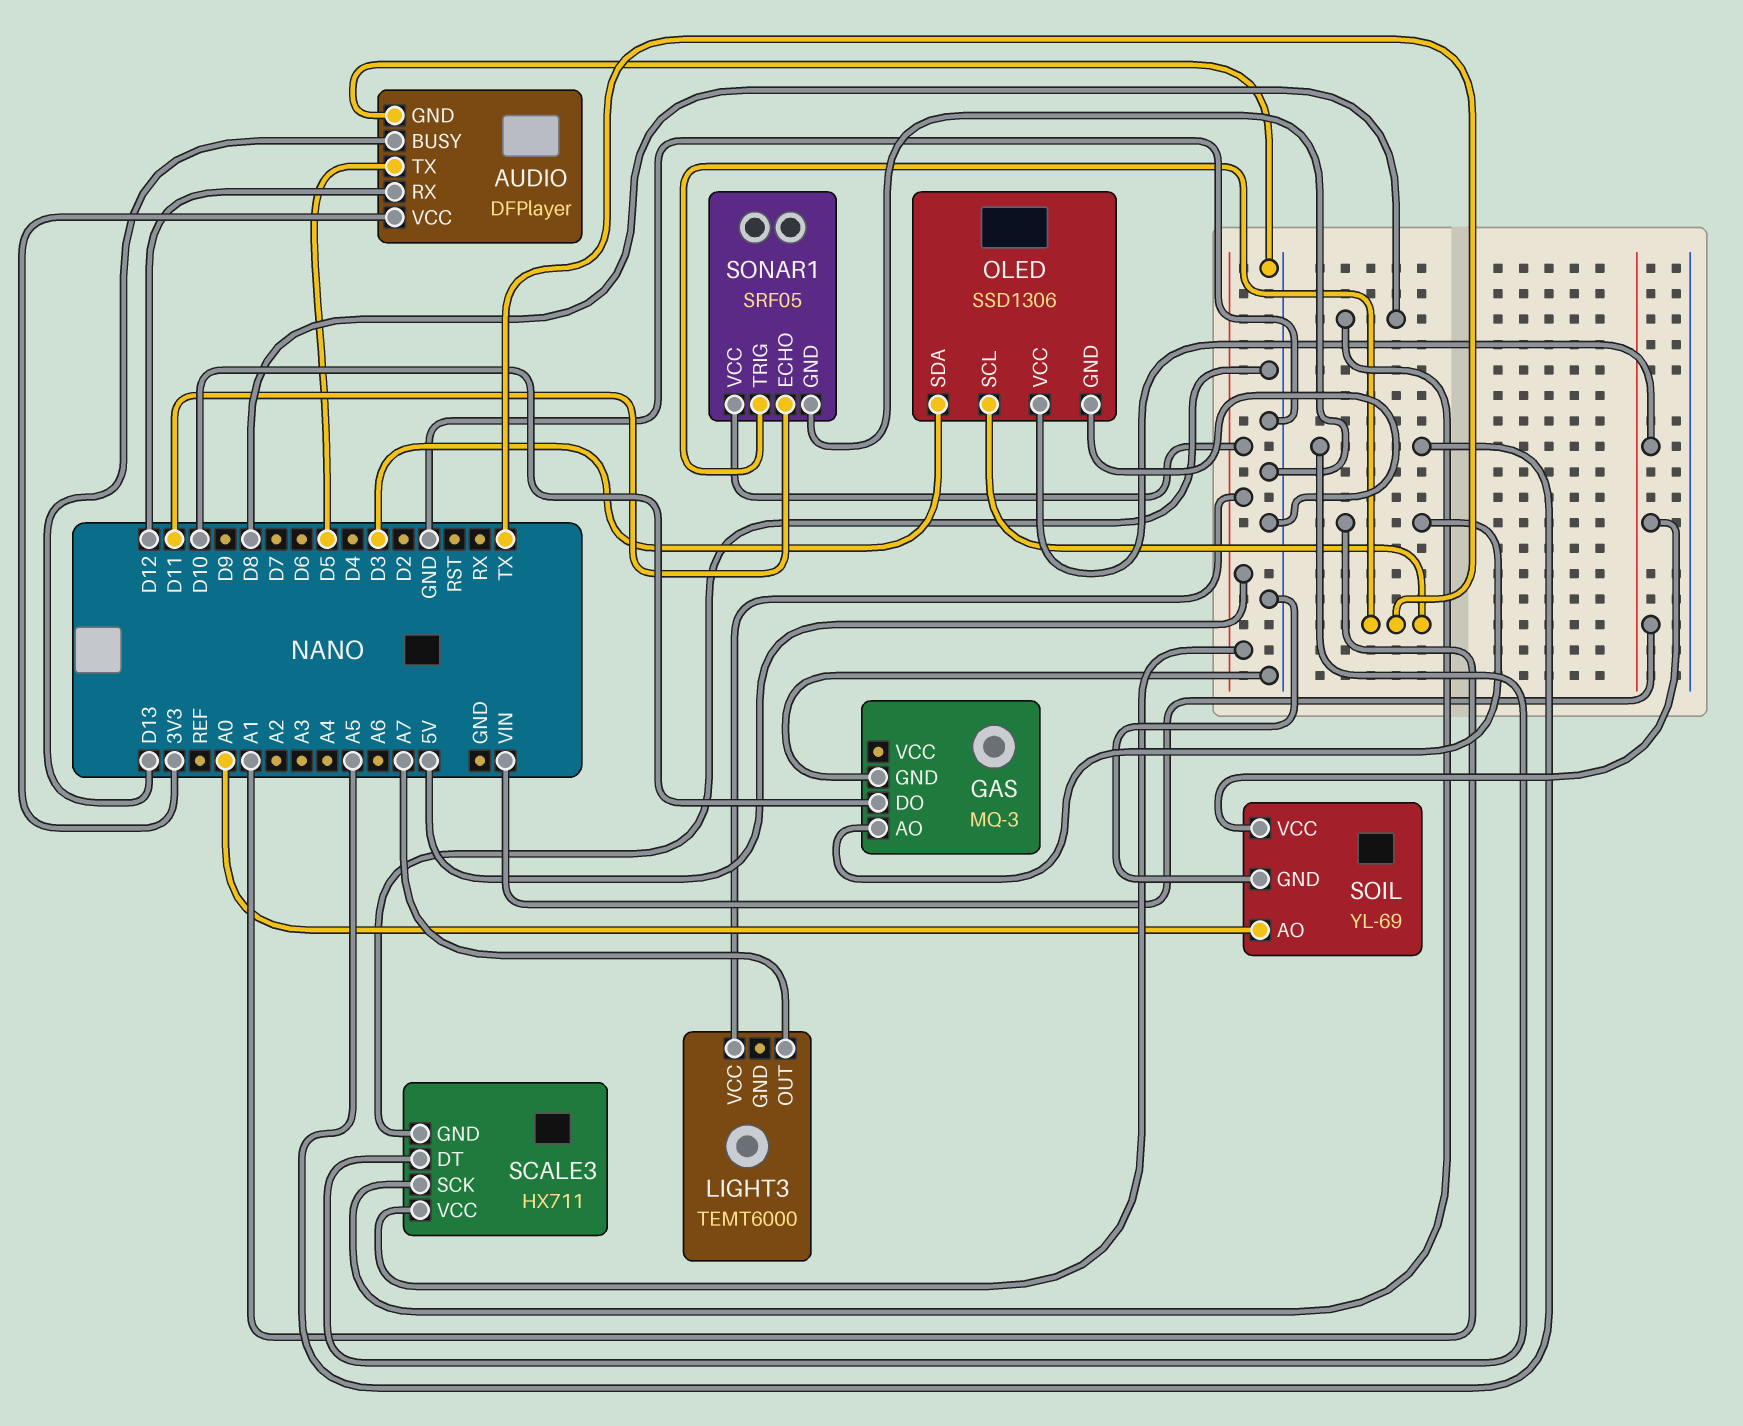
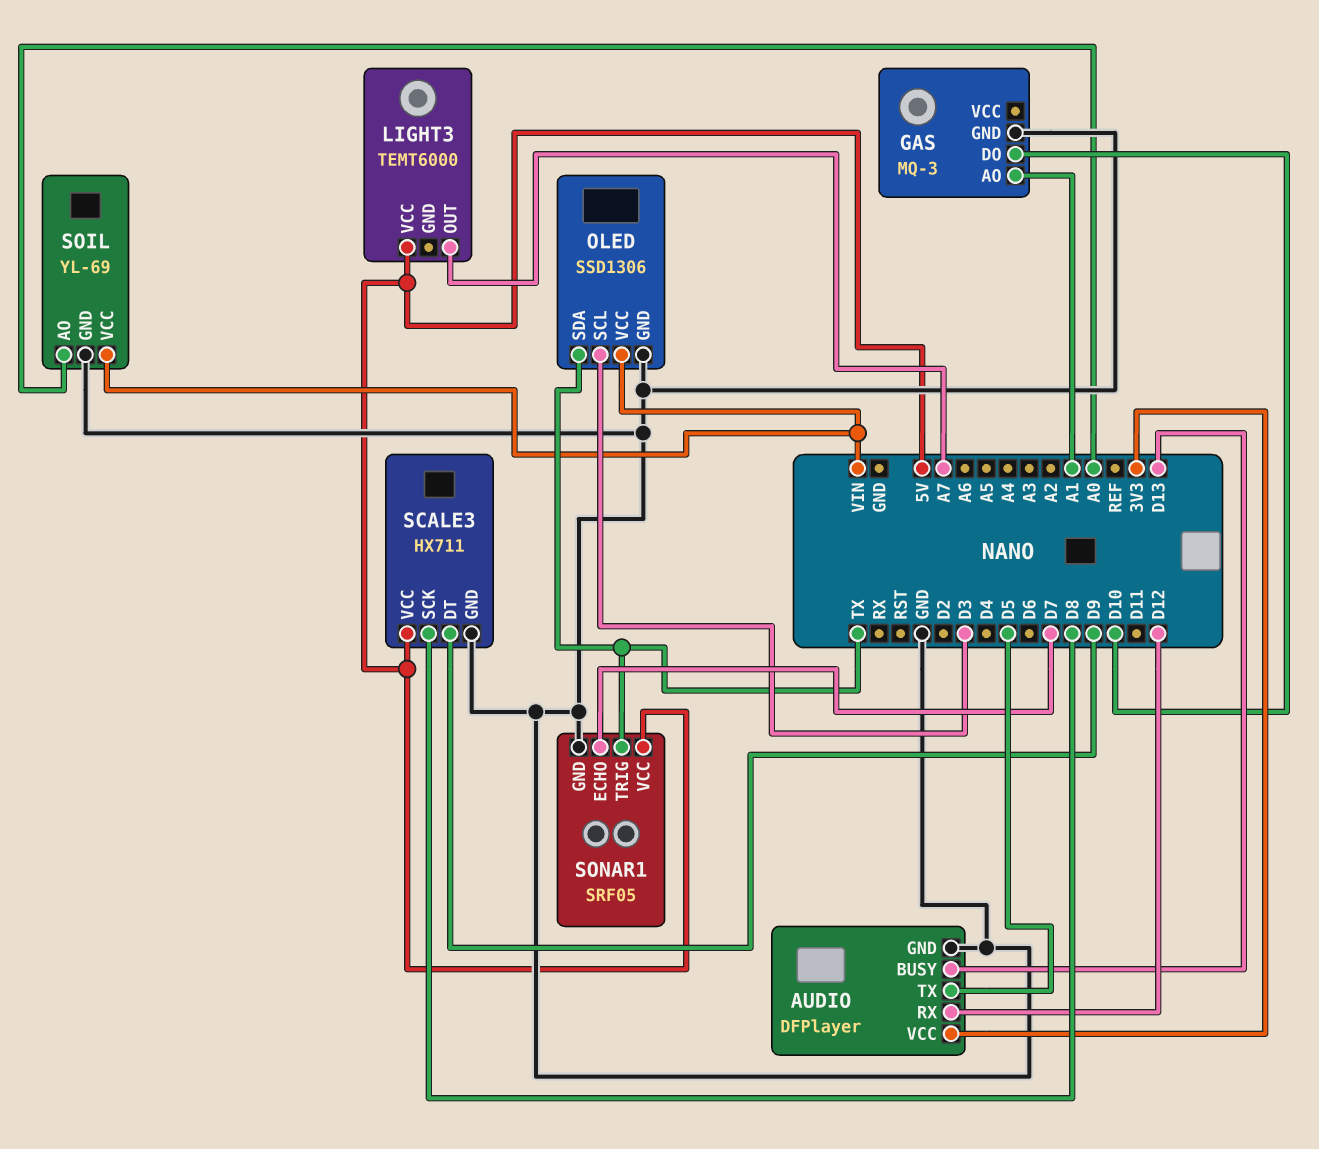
OLED pin SCL: TX -> D3
OLED pin SDA: D3 -> TX
SCALE3 pin DT: A5 -> D9
SONAR1 pin ECHO: D11 -> D7

